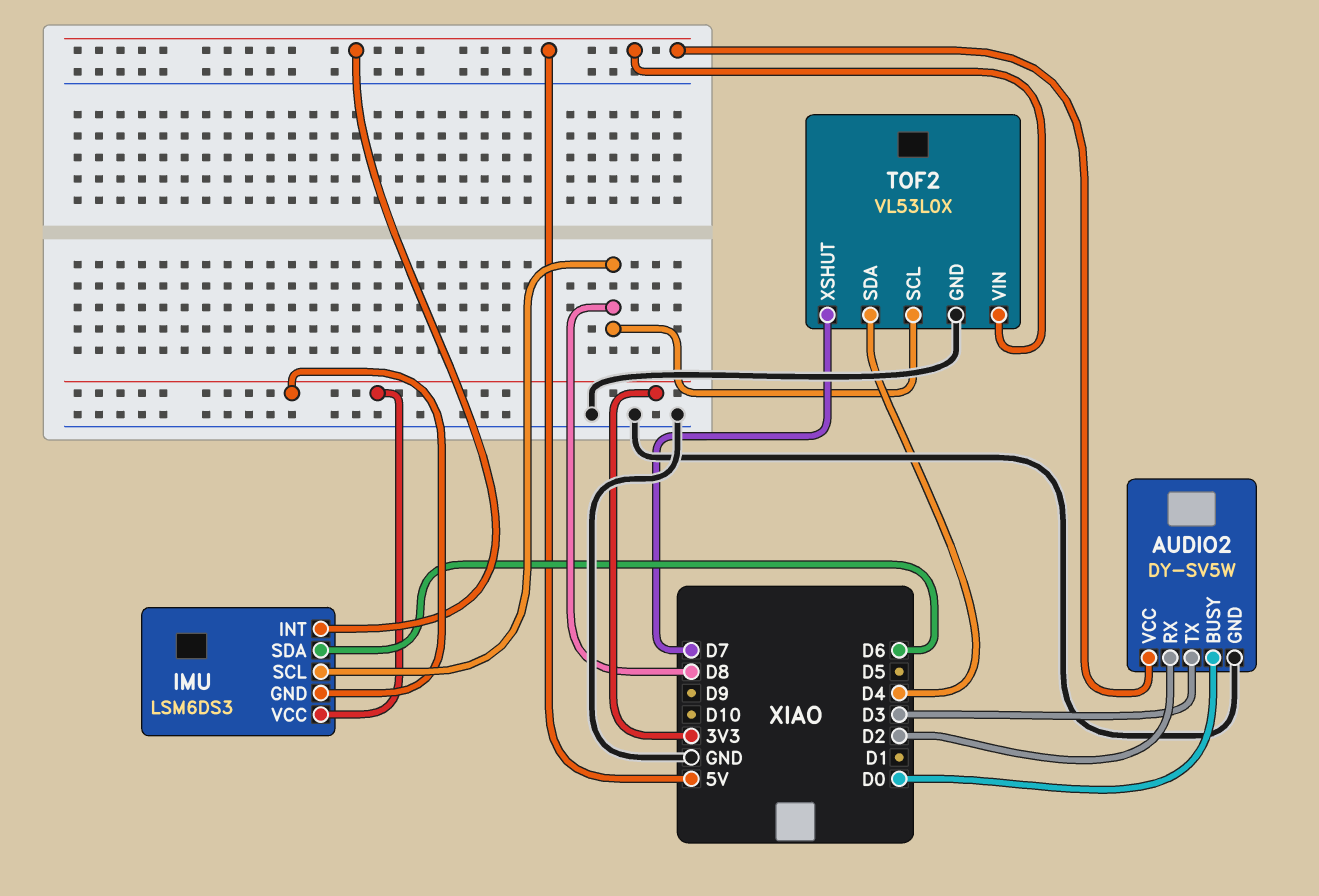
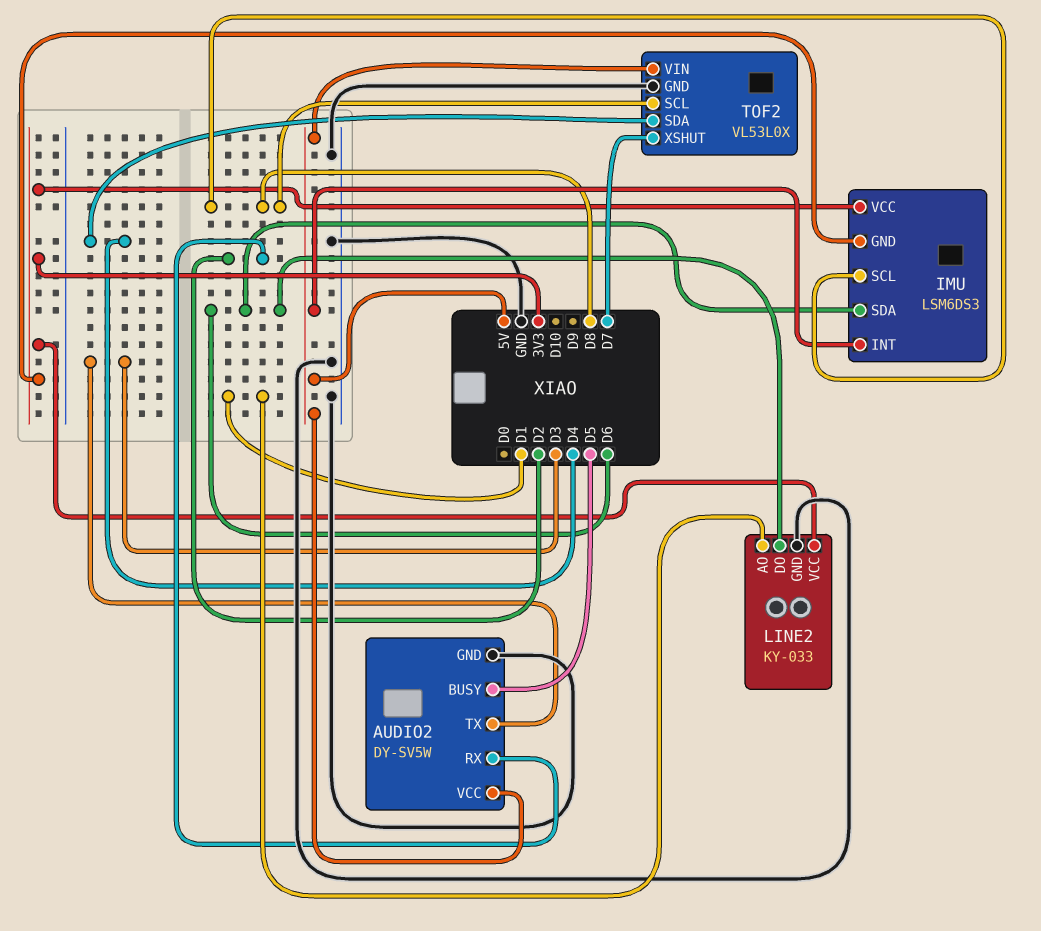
AUDIO2 pin BUSY: D0 -> D5
LINE2: none -> KY-033
LINE2 pin AO: none -> D1
LINE2 pin DO: none -> D6
LINE2 pin GND: none -> GND
LINE2 pin VCC: none -> 3V3

